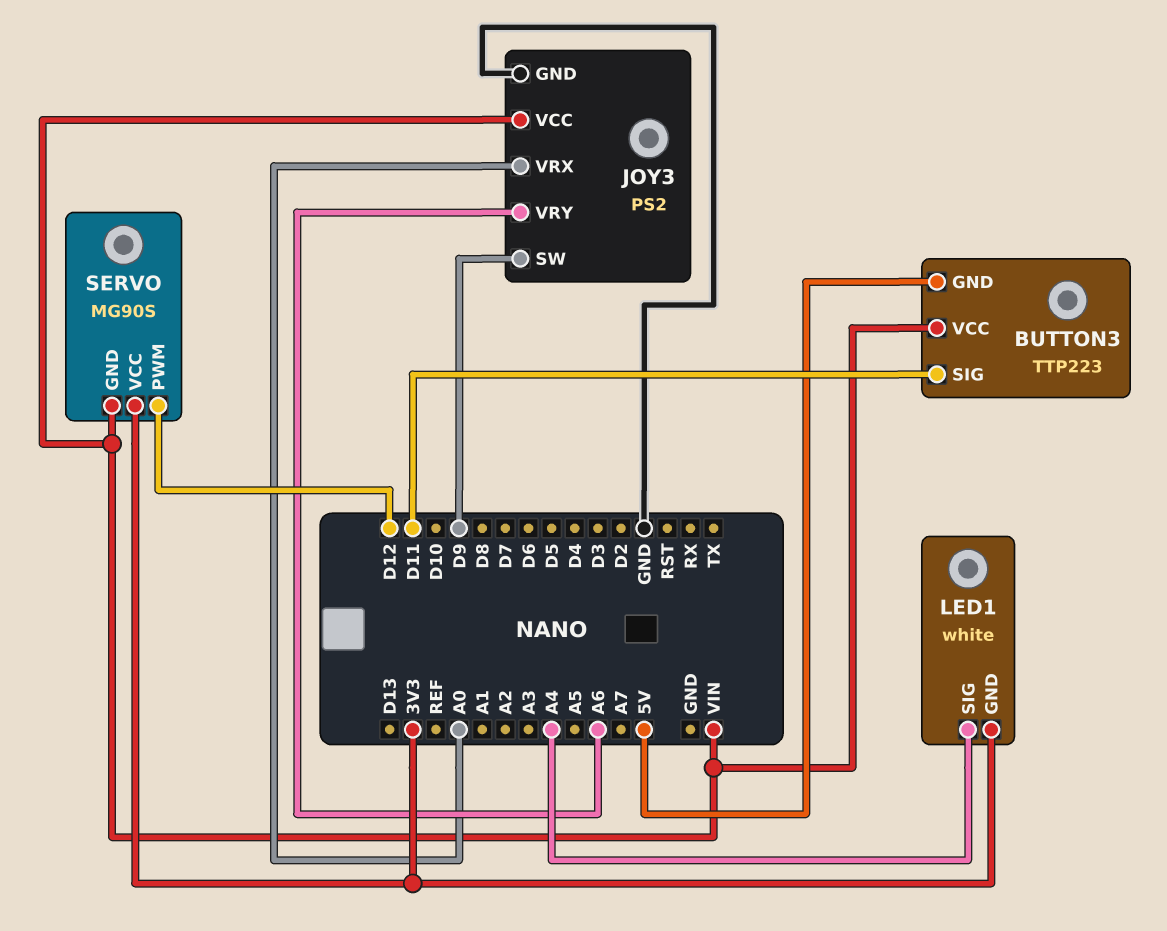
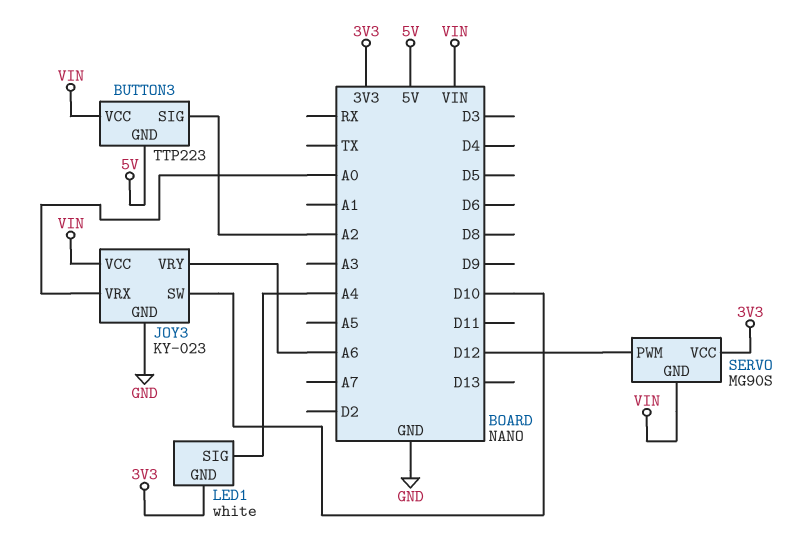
BUTTON3 pin SIG: D11 -> A2
JOY3: PS2 -> KY-023
JOY3 pin SW: D9 -> D10

